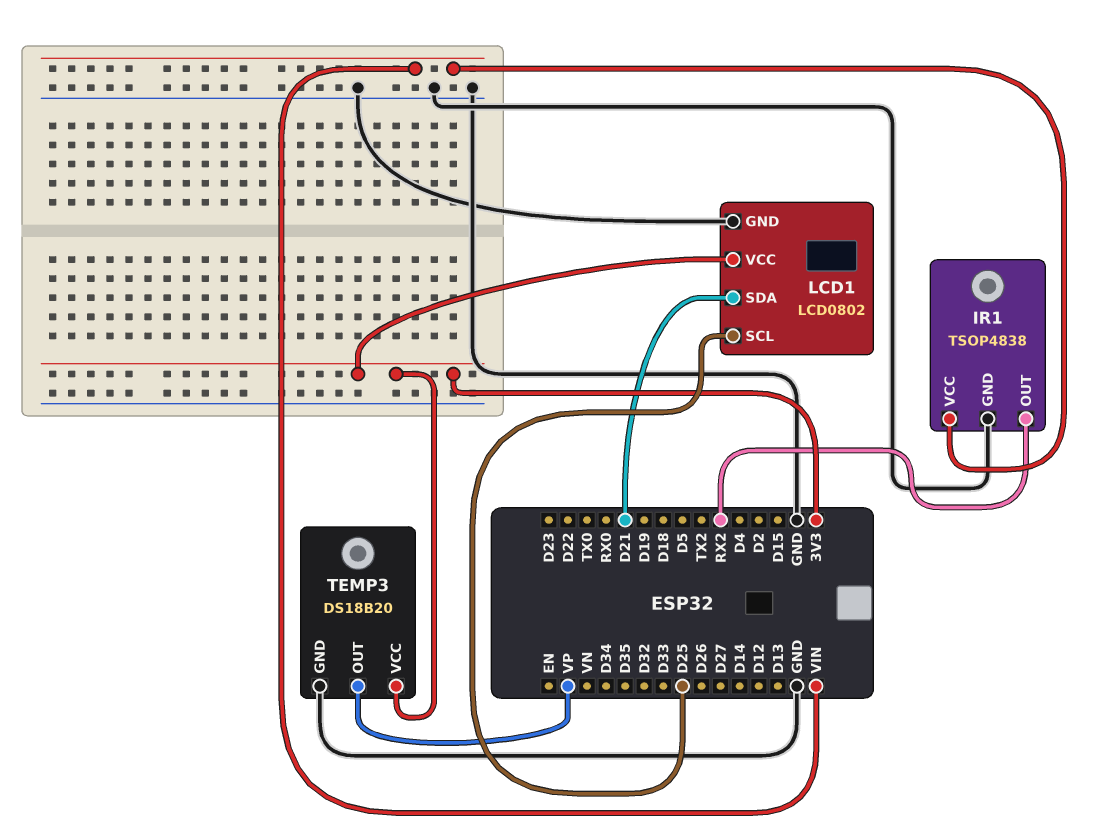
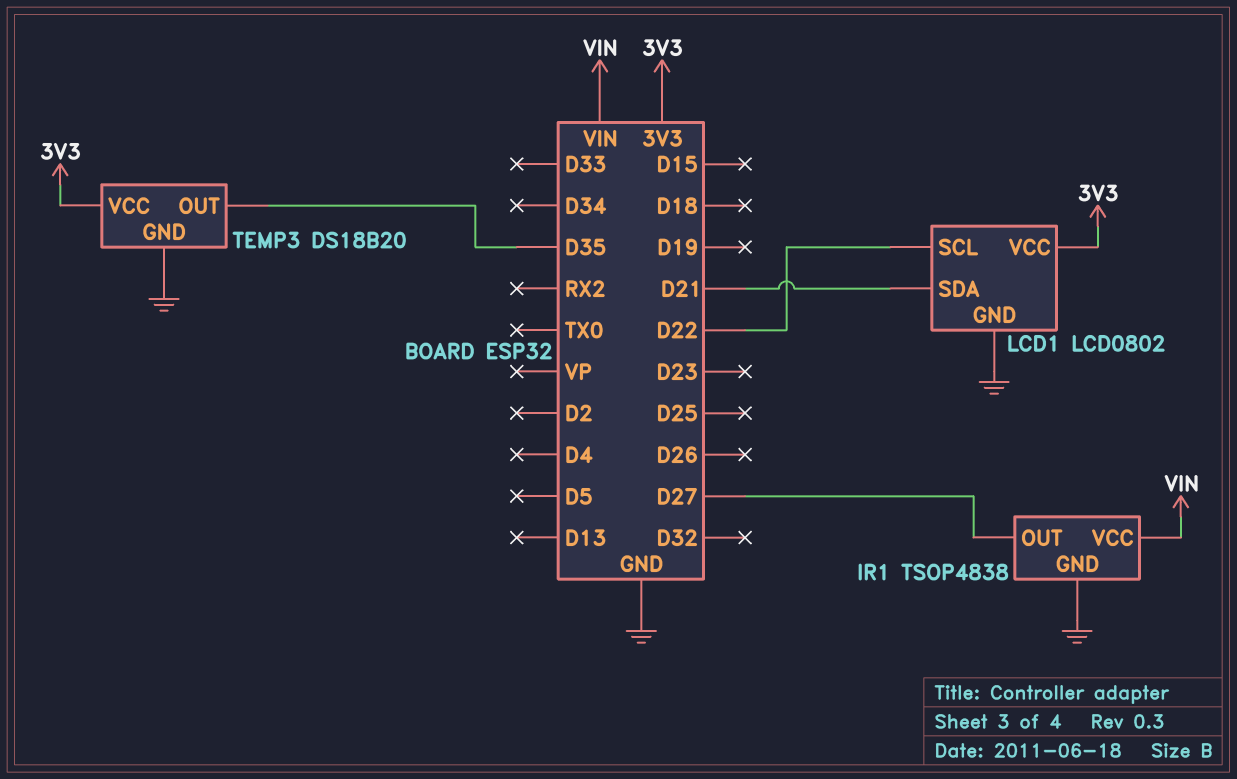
IR1 pin OUT: RX2 -> D27
LCD1 pin SCL: D25 -> D22
TEMP3 pin OUT: VP -> D35

